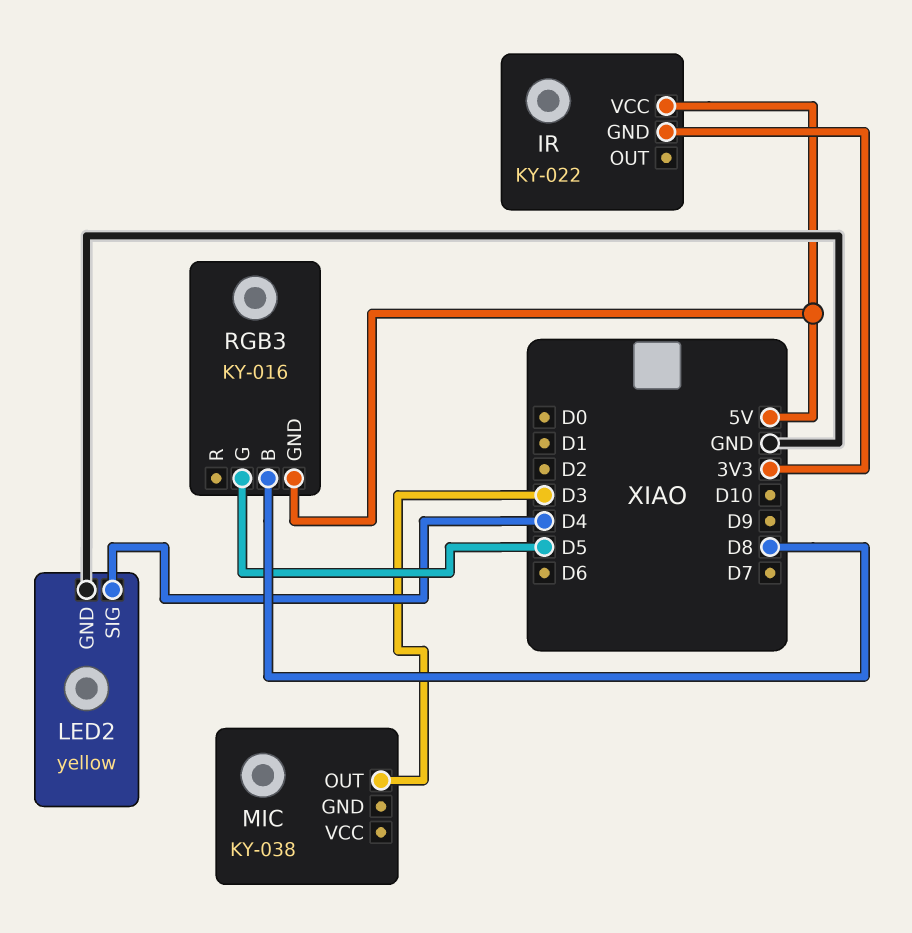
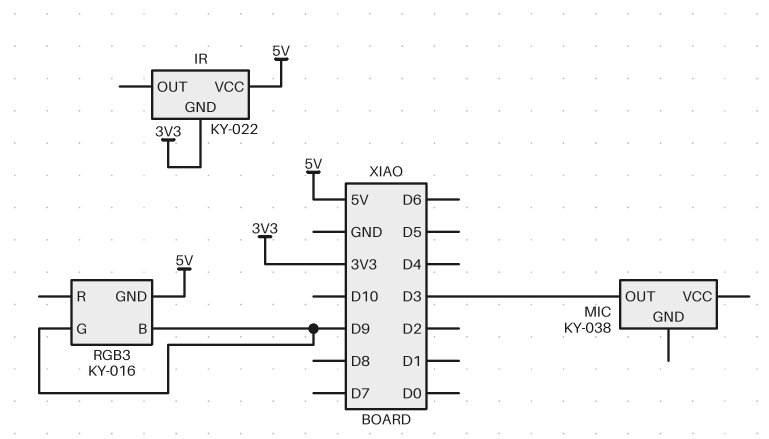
LED2: yellow -> none
LED2 pin GND: GND -> none
LED2 pin SIG: D4 -> none
RGB3 pin B: D8 -> D9
RGB3 pin G: D5 -> D9

